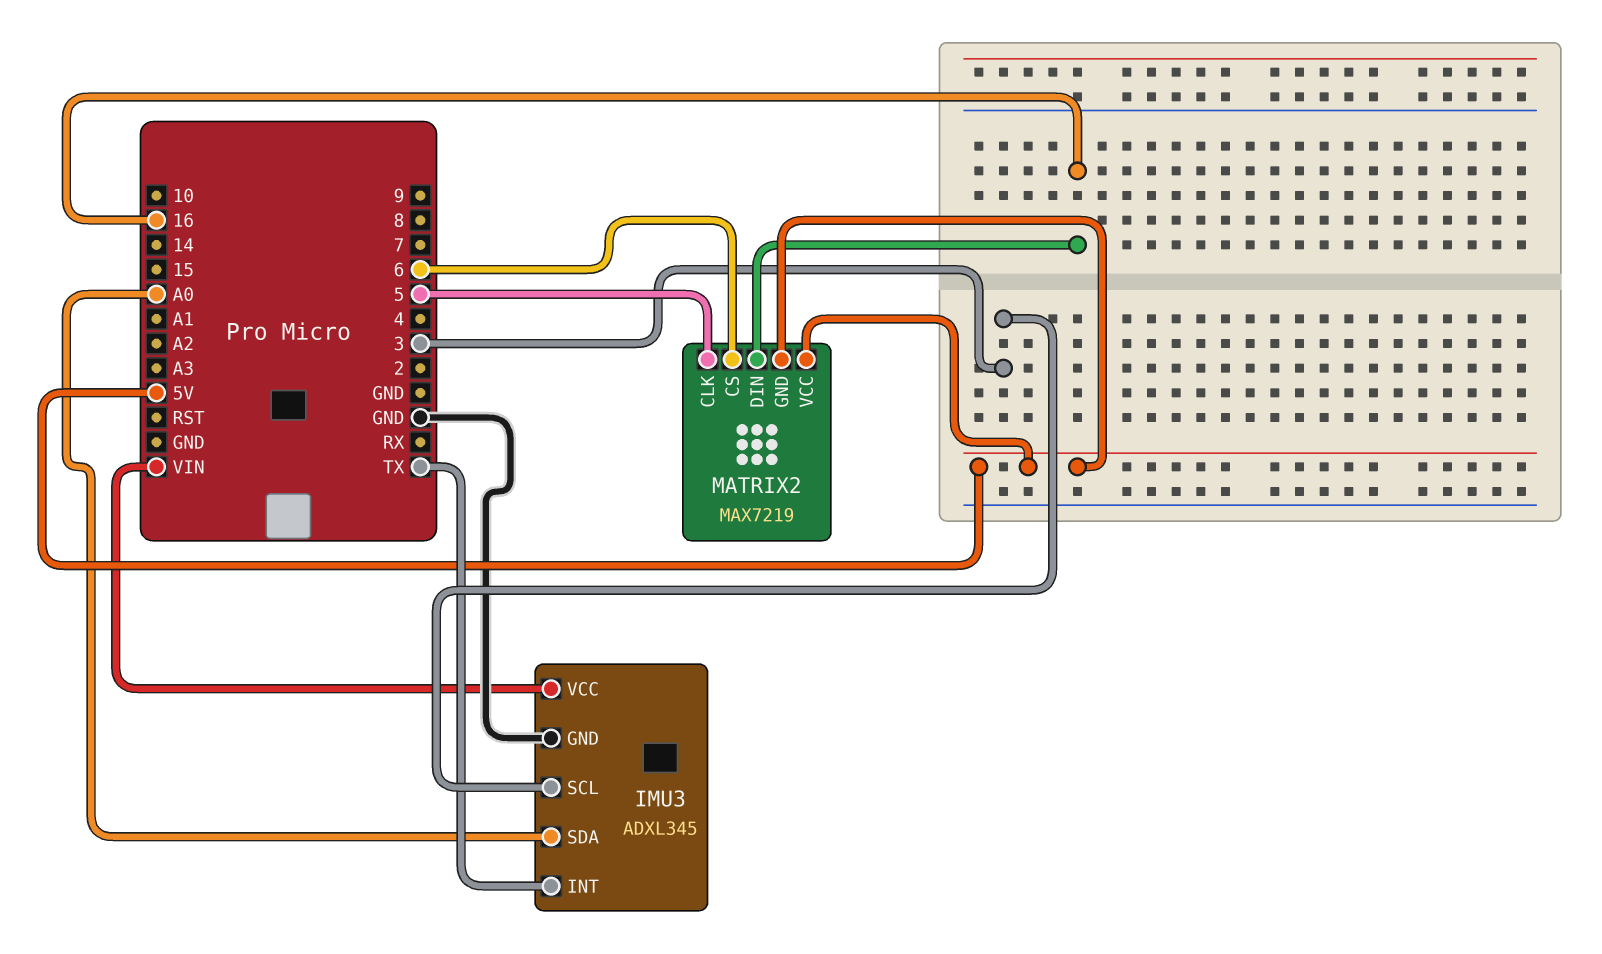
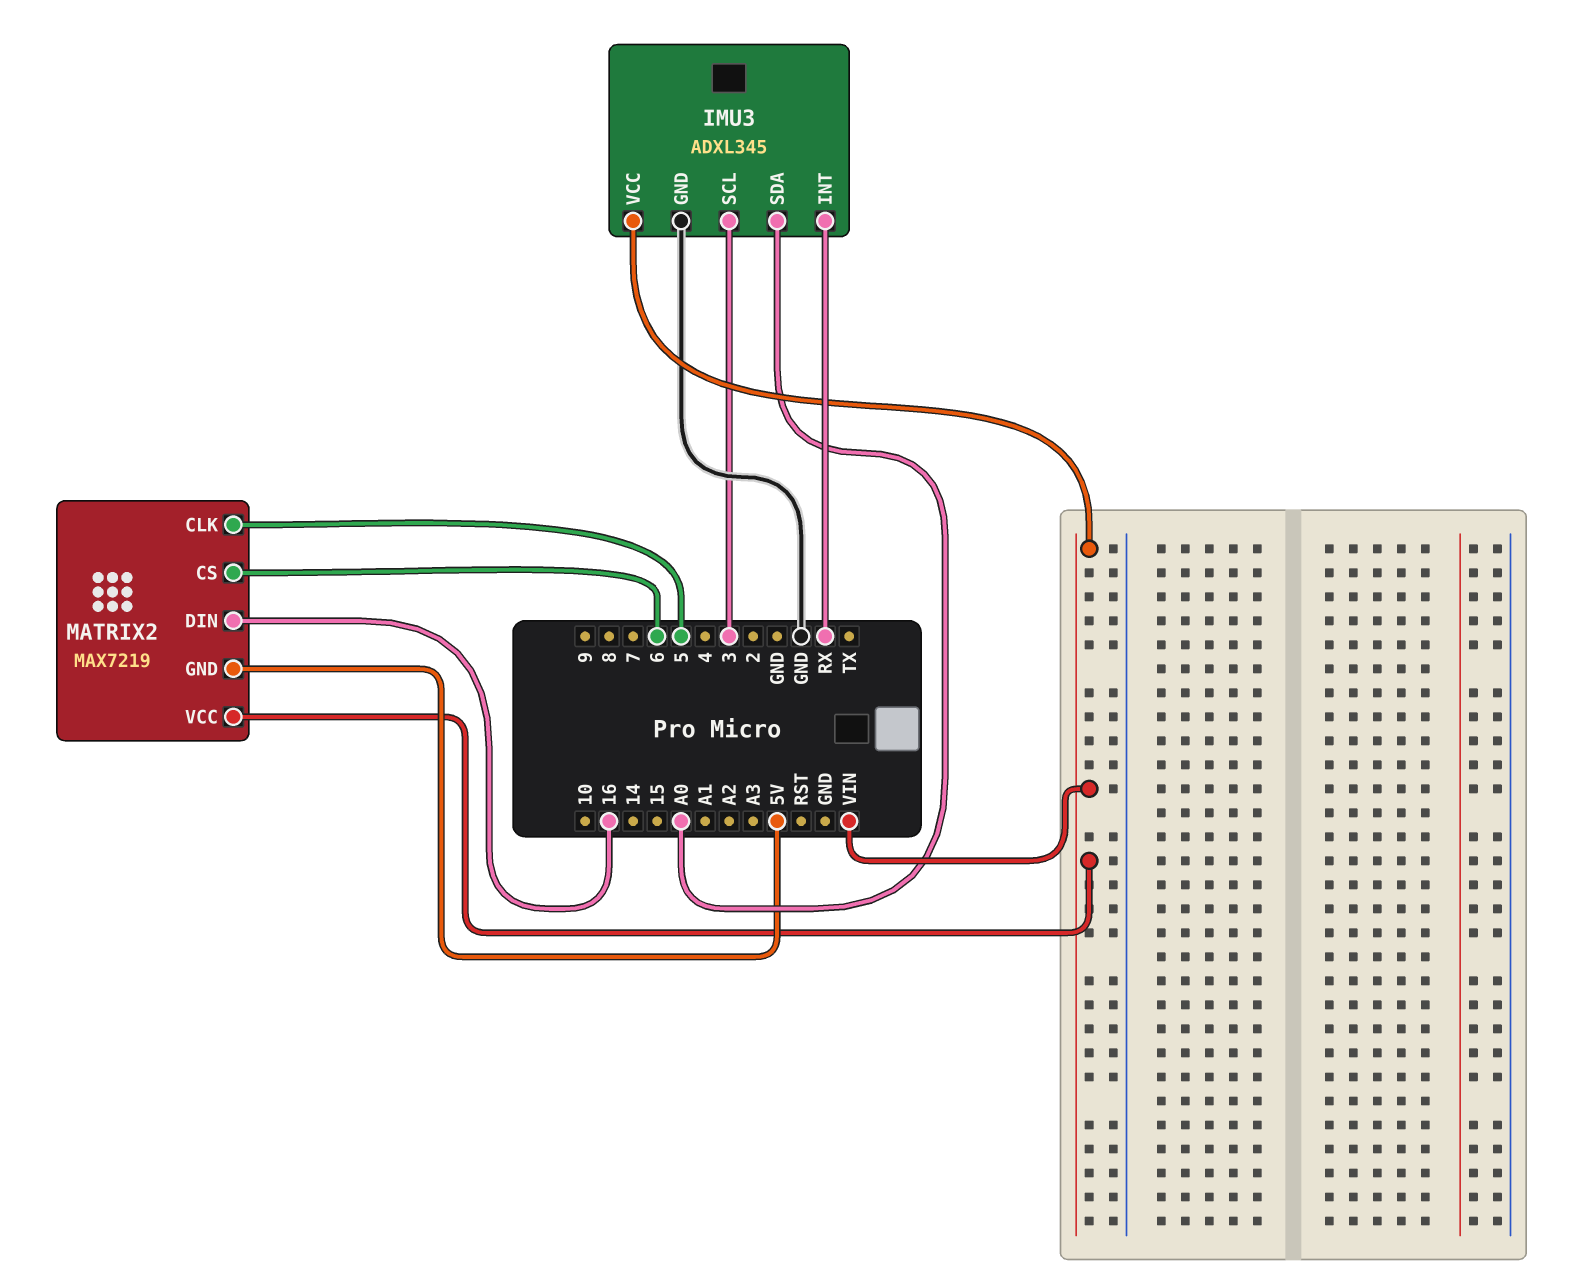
IMU3 pin INT: TX -> RX
MATRIX2 pin VCC: 5V -> VIN

